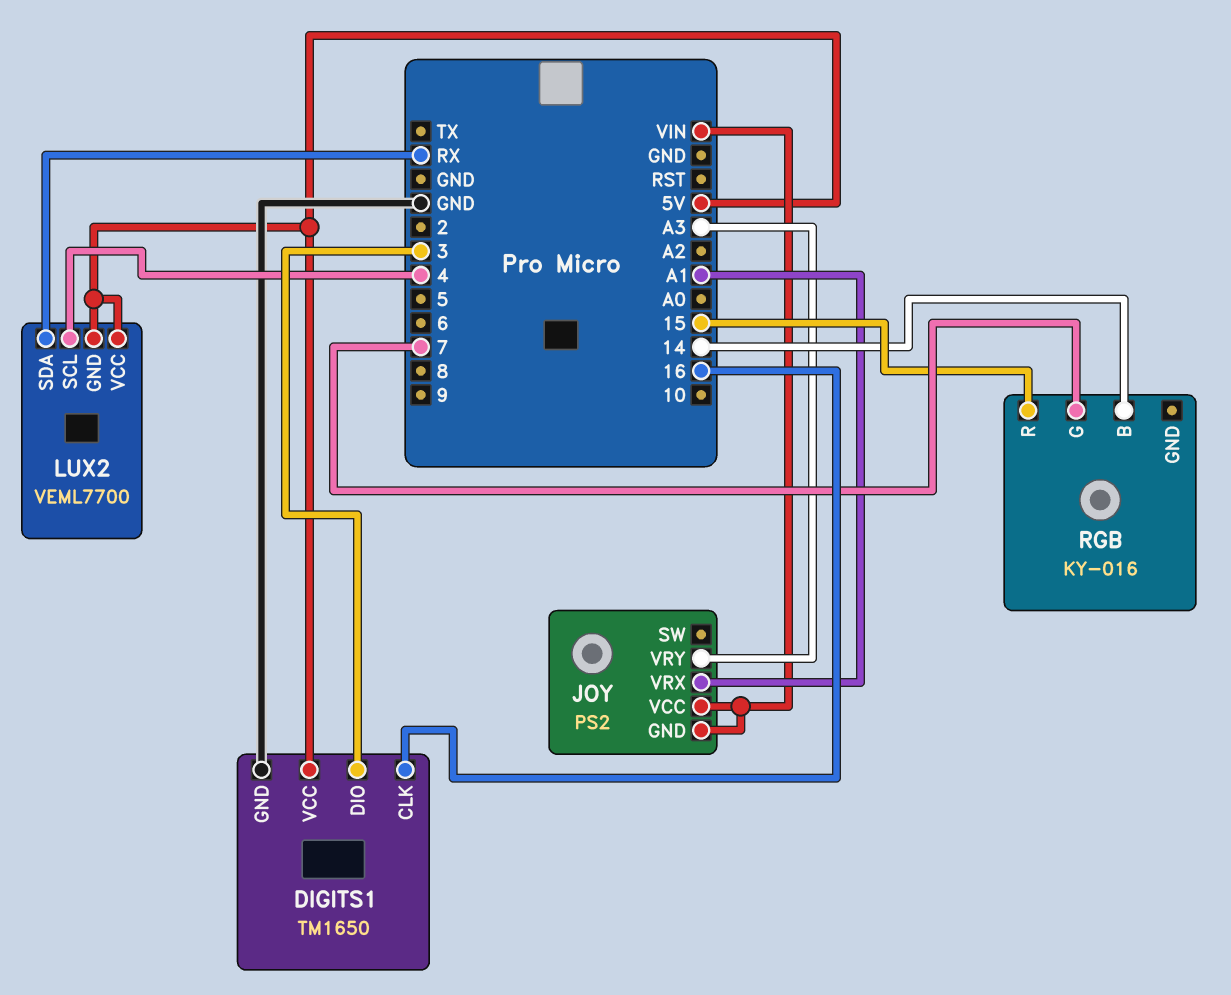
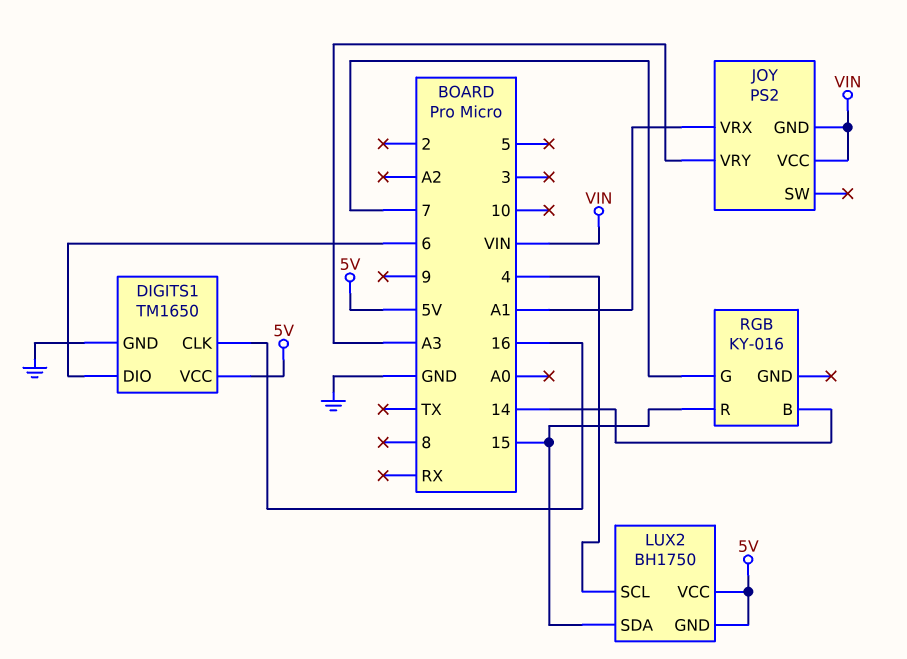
DIGITS1 pin DIO: 3 -> 6
LUX2: VEML7700 -> BH1750
LUX2 pin SDA: RX -> 15

